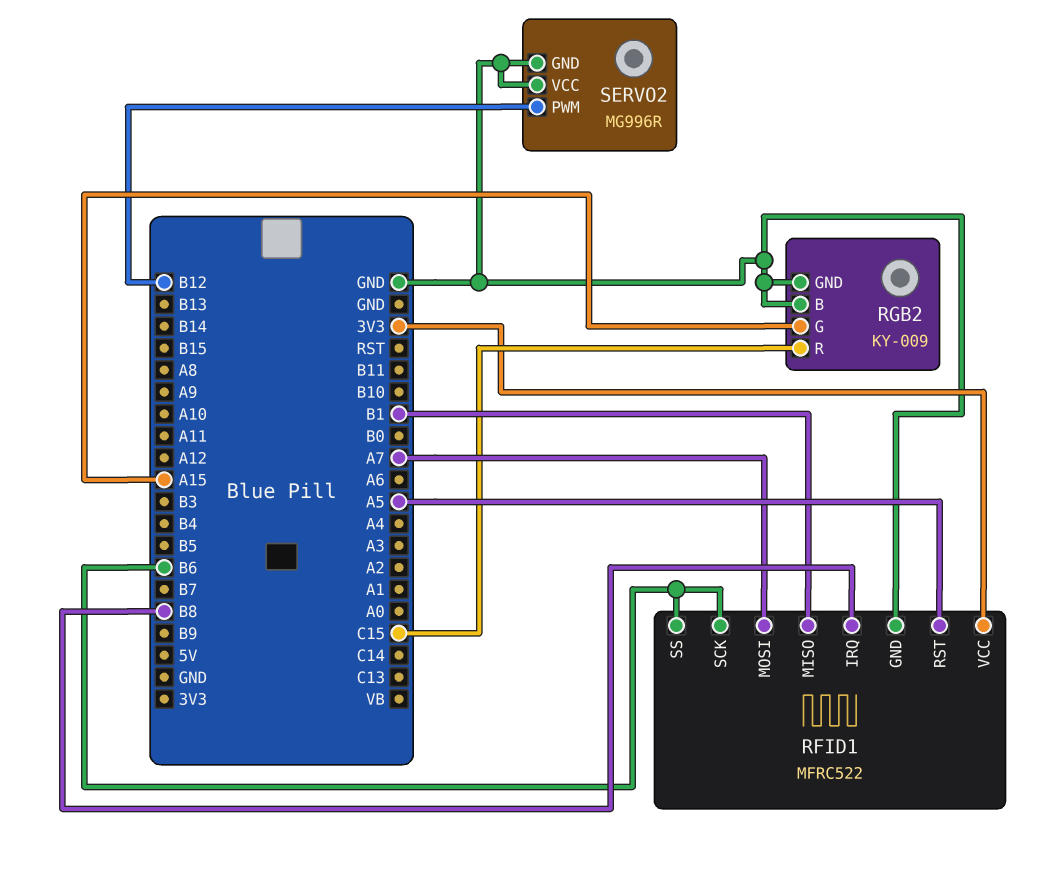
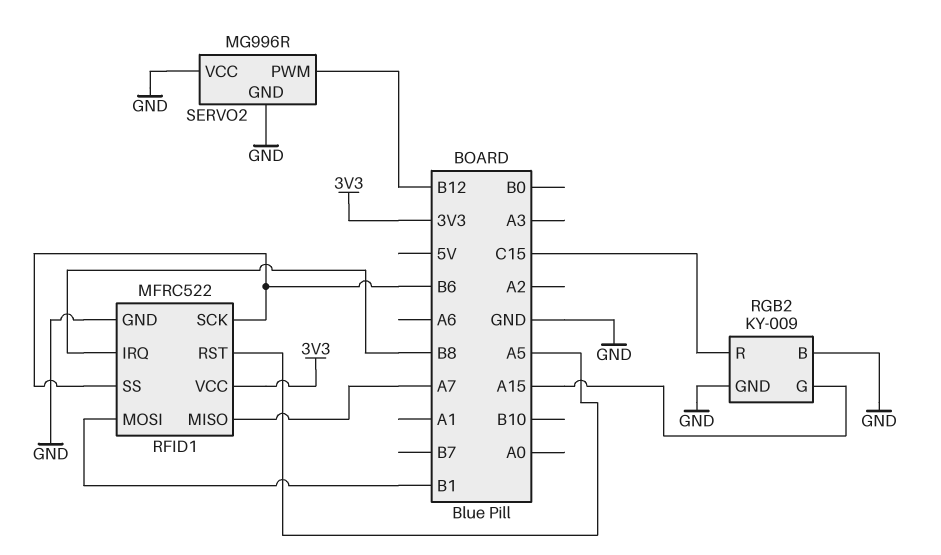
RFID1 pin MISO: B1 -> A7
RFID1 pin MOSI: A7 -> B1

